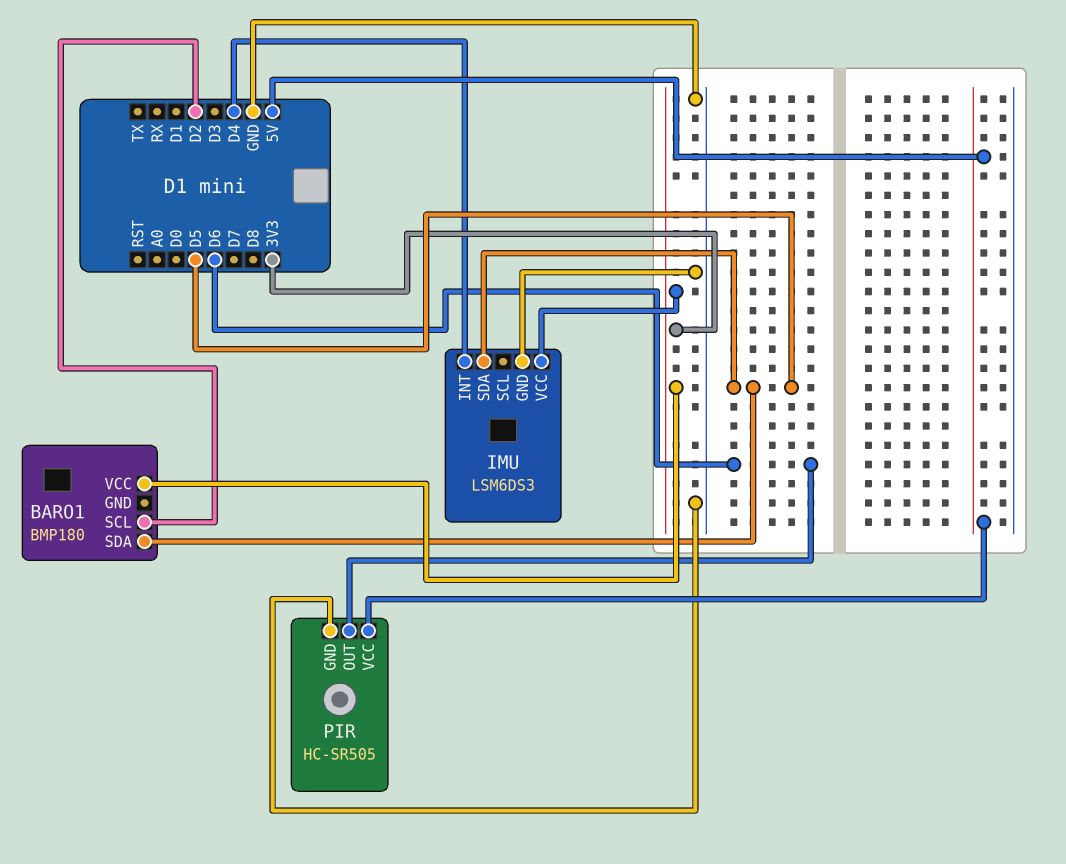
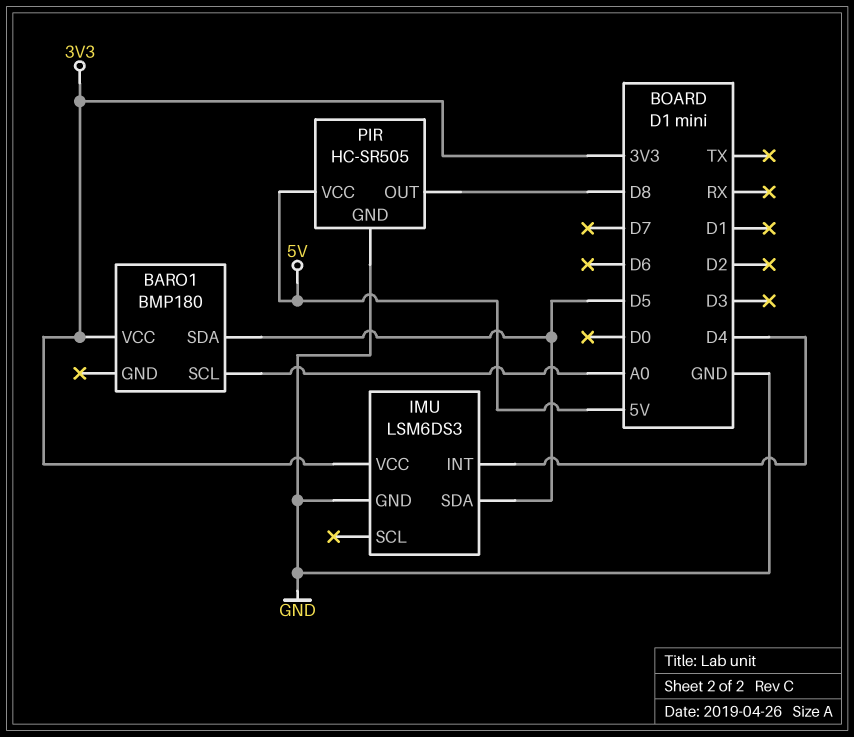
BARO1 pin SCL: D2 -> A0
PIR pin OUT: D6 -> D8

